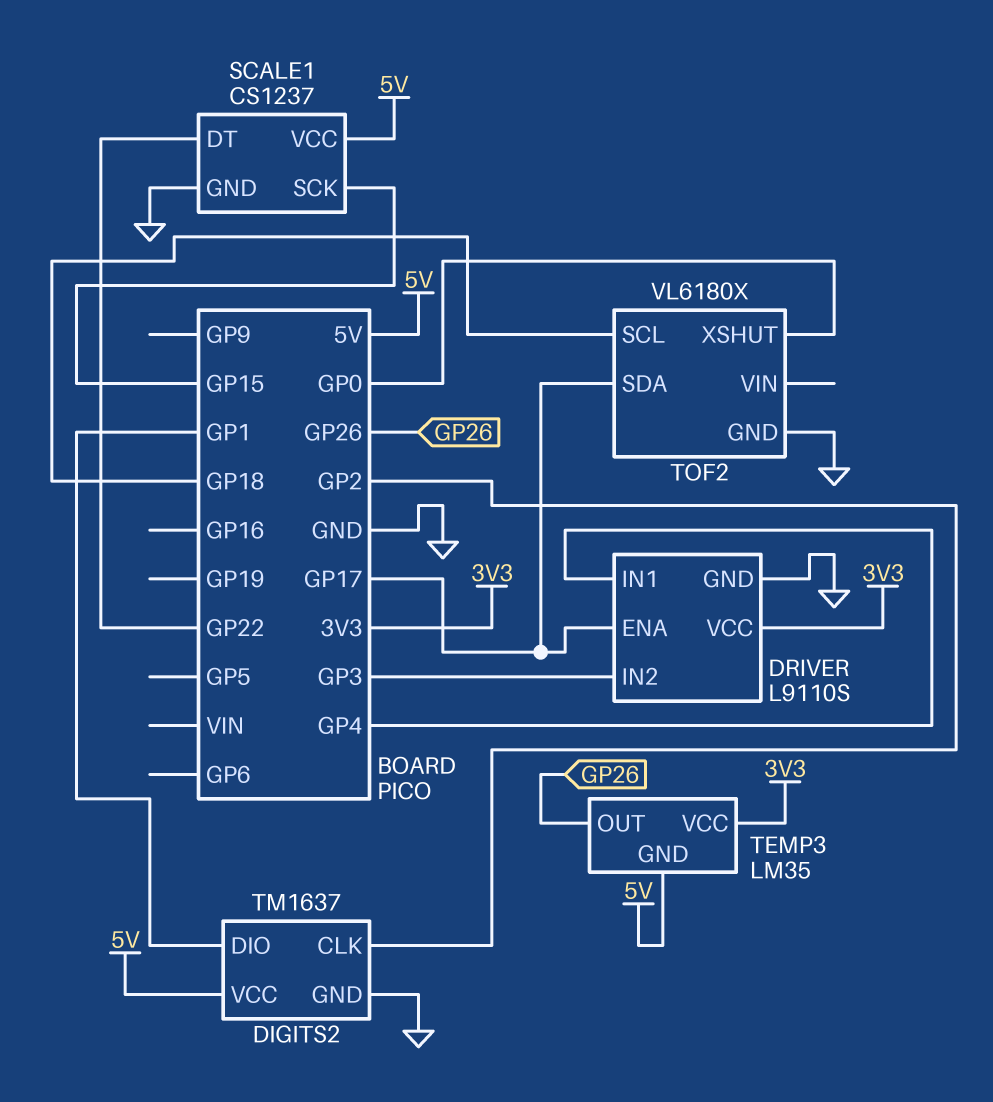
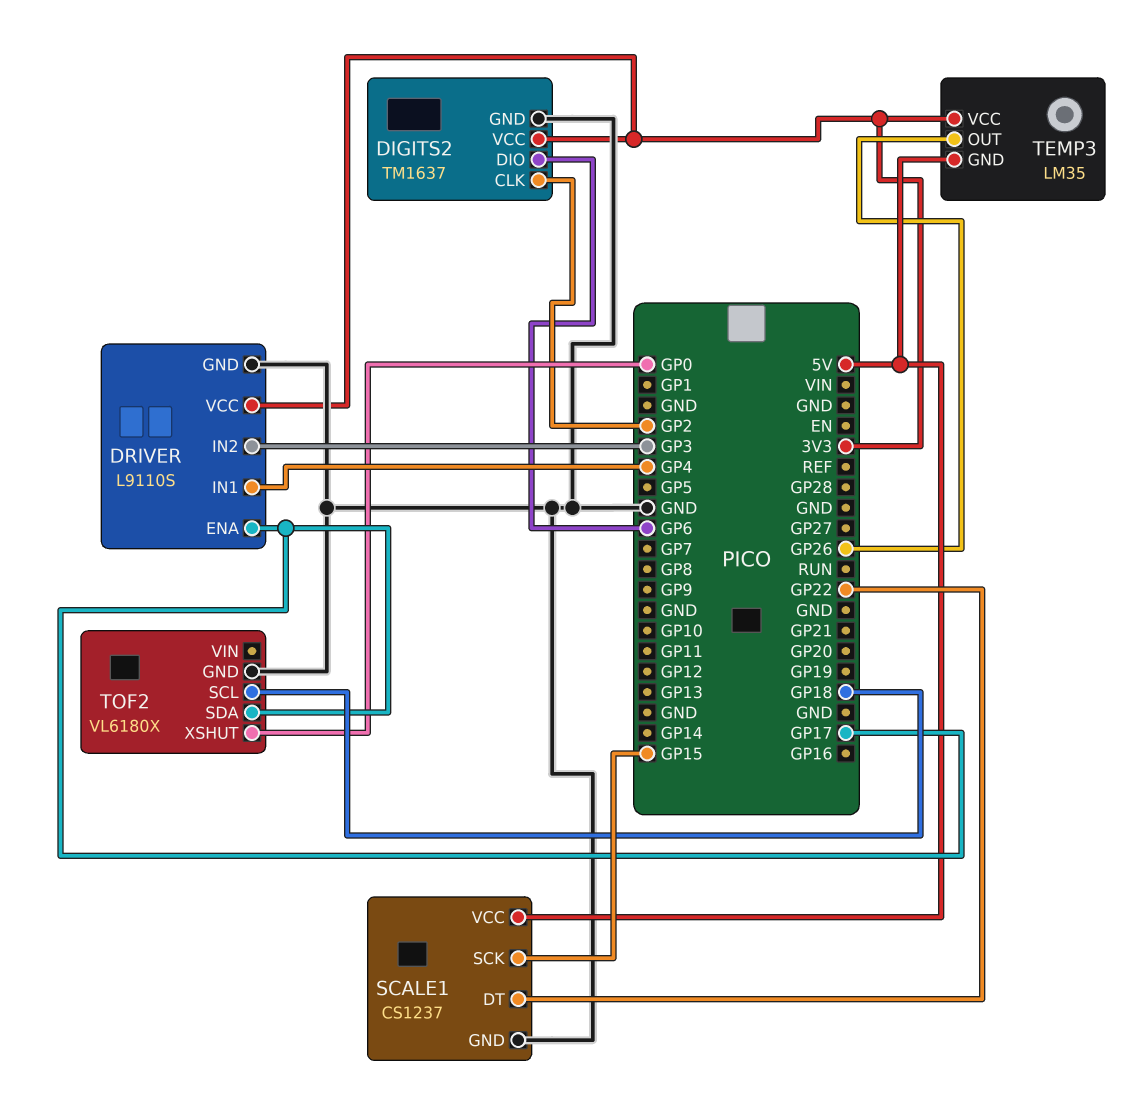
DIGITS2 pin DIO: GP1 -> GP6
DIGITS2 pin VCC: 5V -> 3V3

